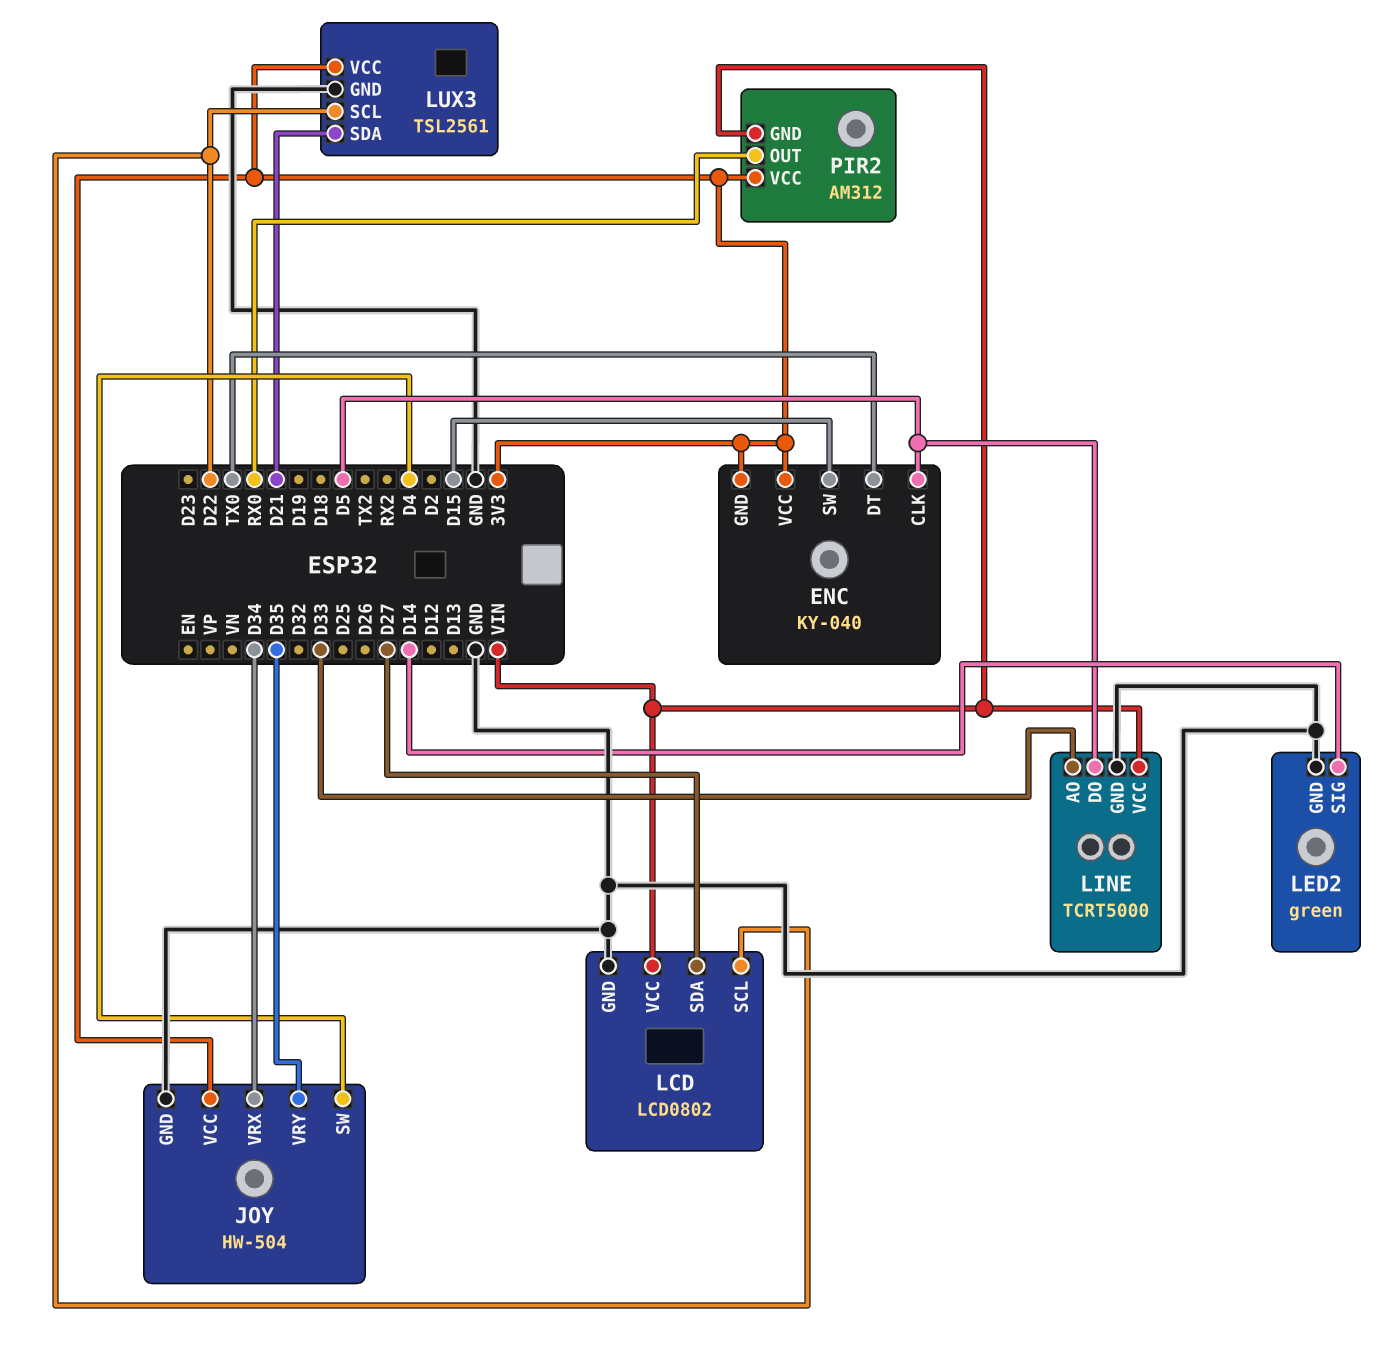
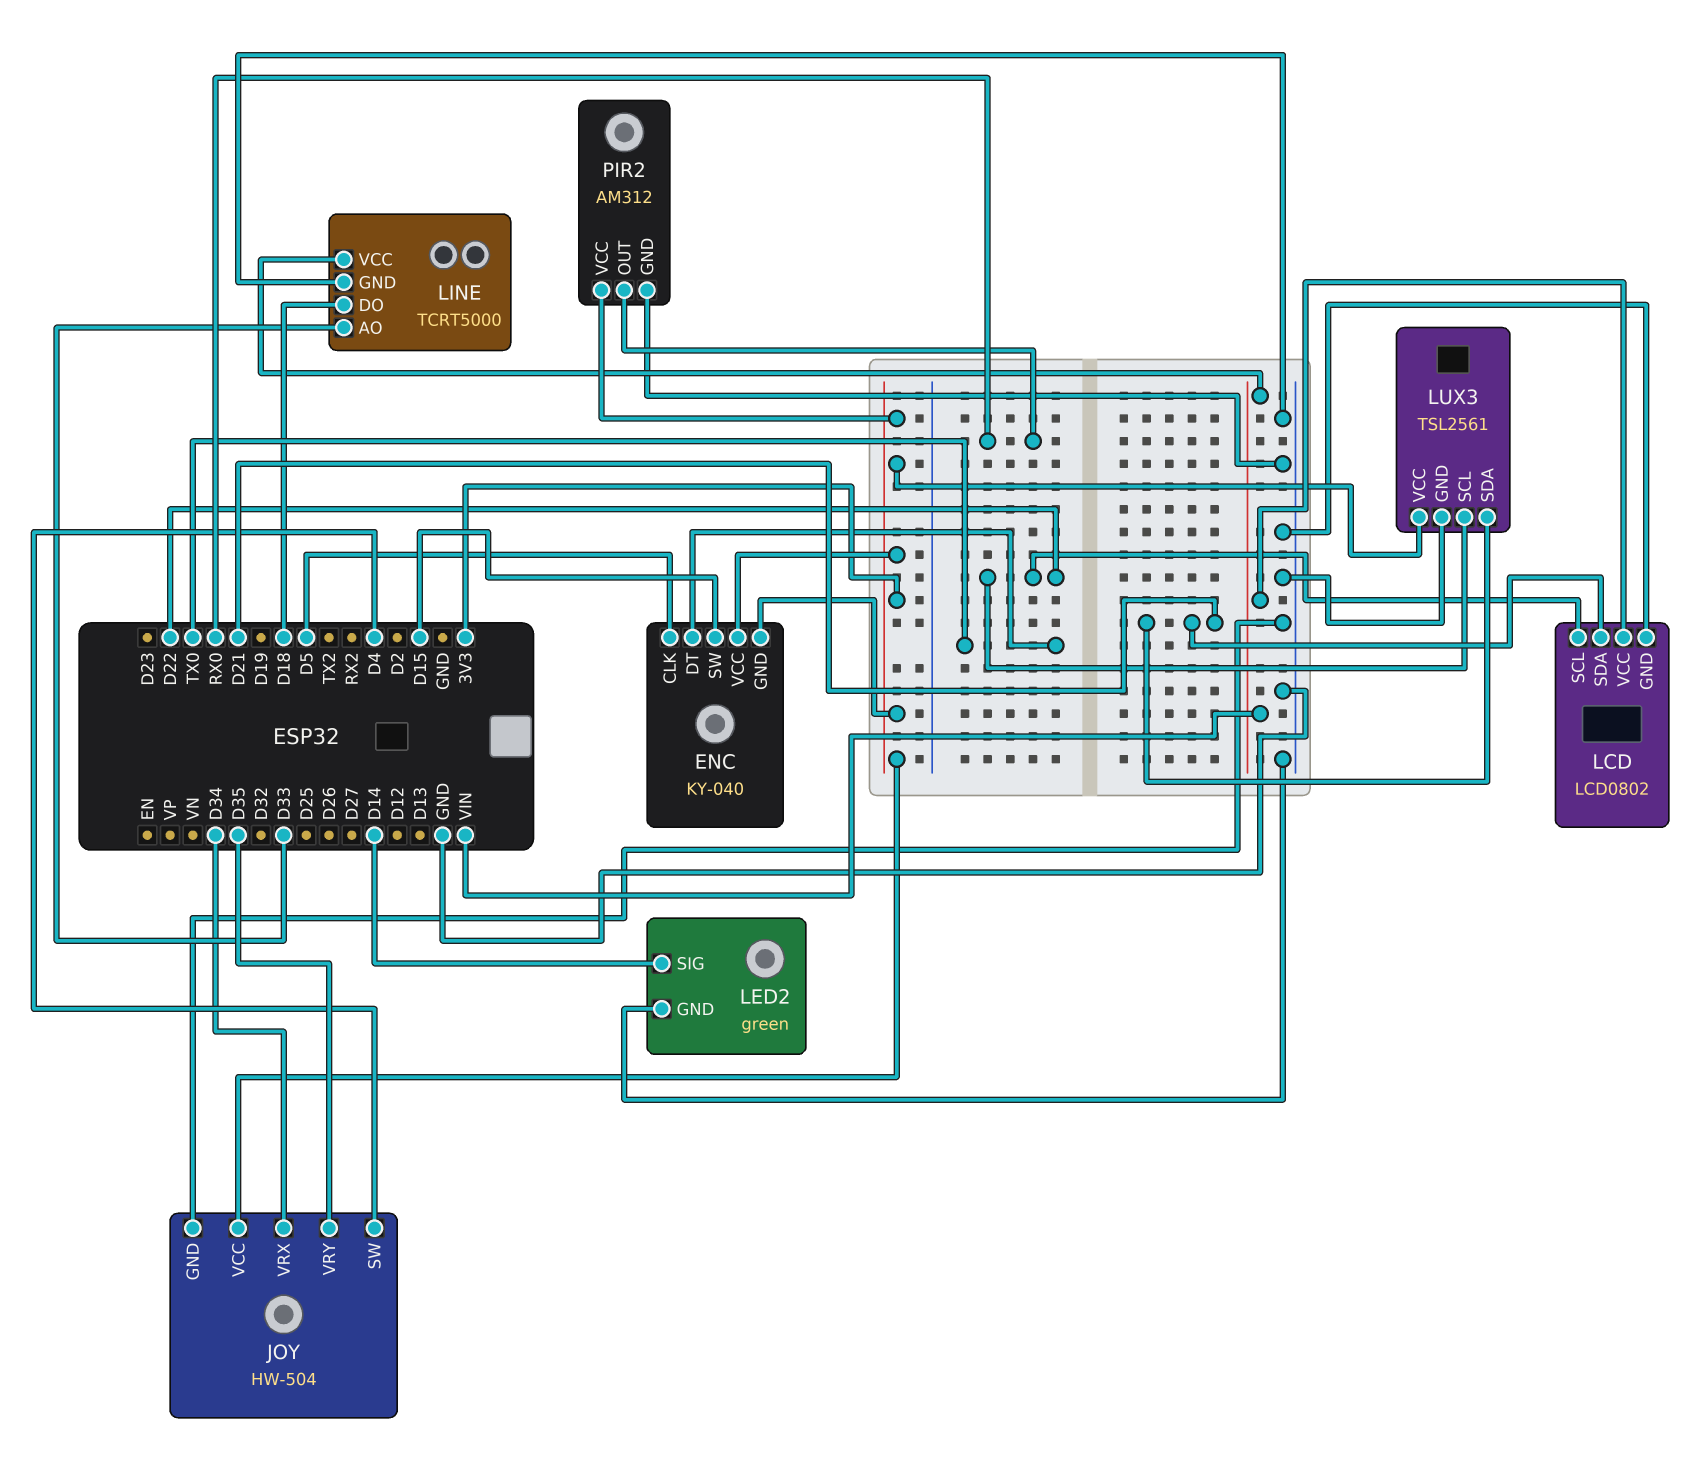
LCD pin SDA: D27 -> D21
LINE pin DO: D5 -> D18
PIR2 pin GND: VIN -> GND

